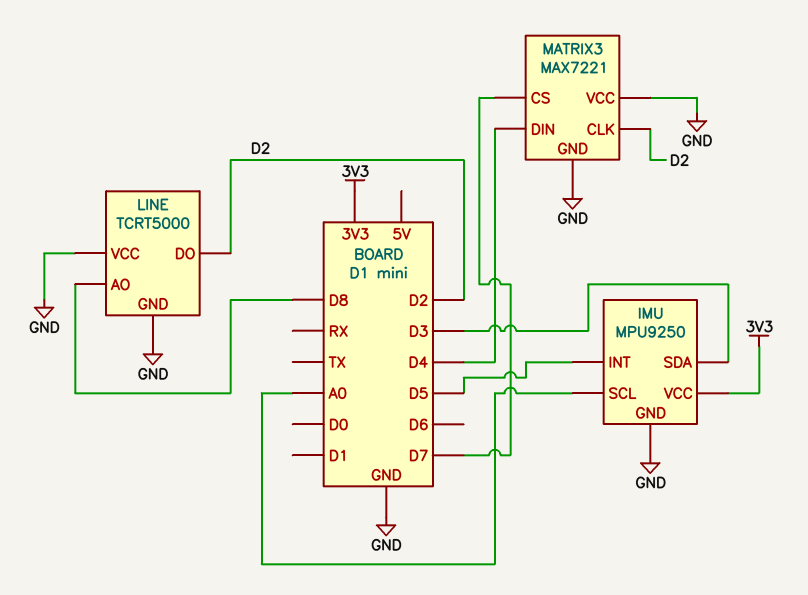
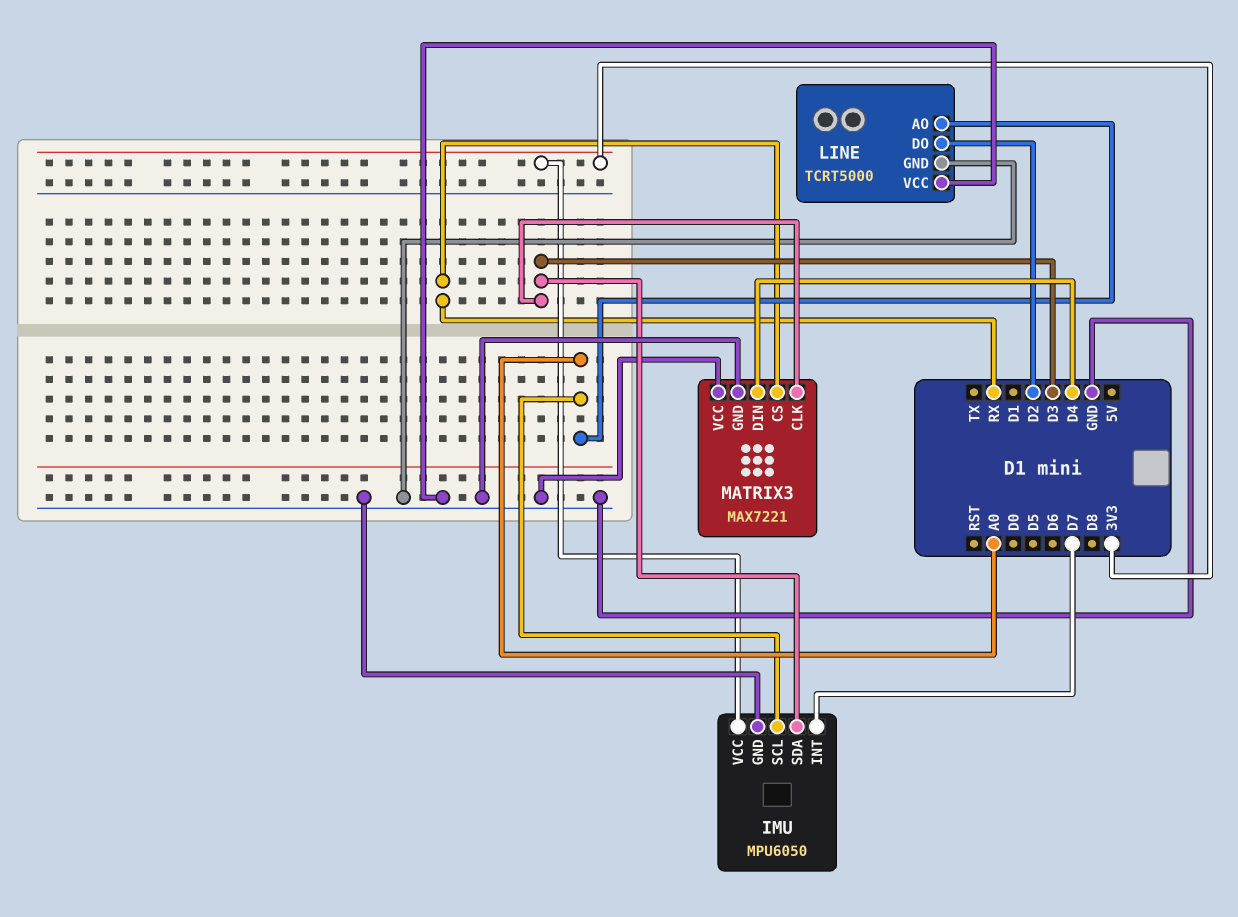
IMU: MPU9250 -> MPU6050
IMU pin INT: D5 -> D7
LINE pin AO: D8 -> A0
MATRIX3 pin CLK: D2 -> D3
MATRIX3 pin CS: D7 -> RX

